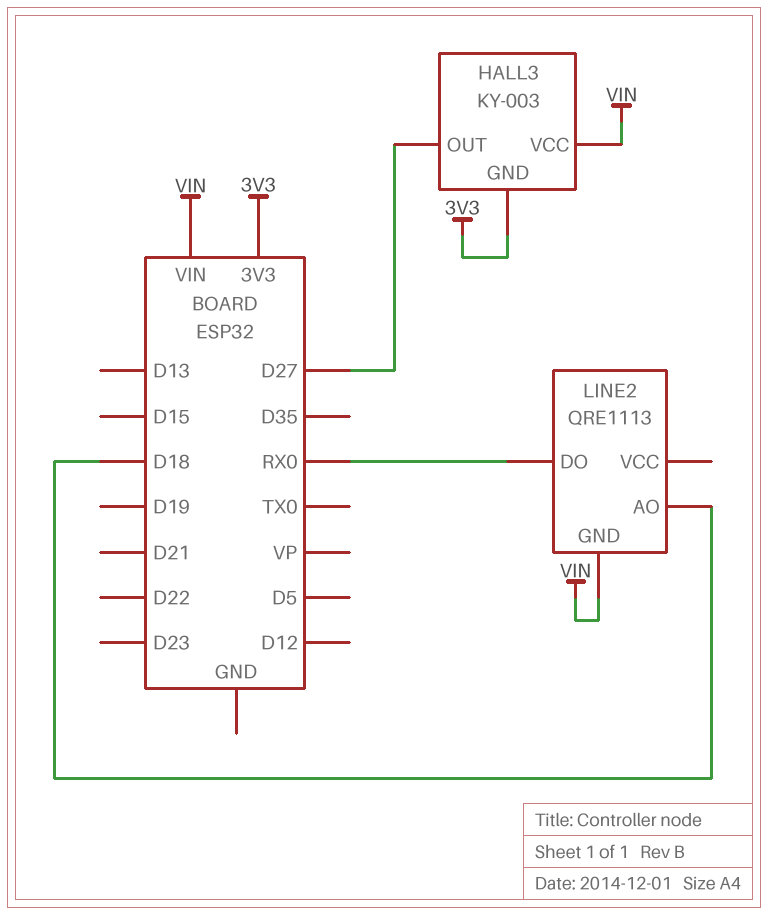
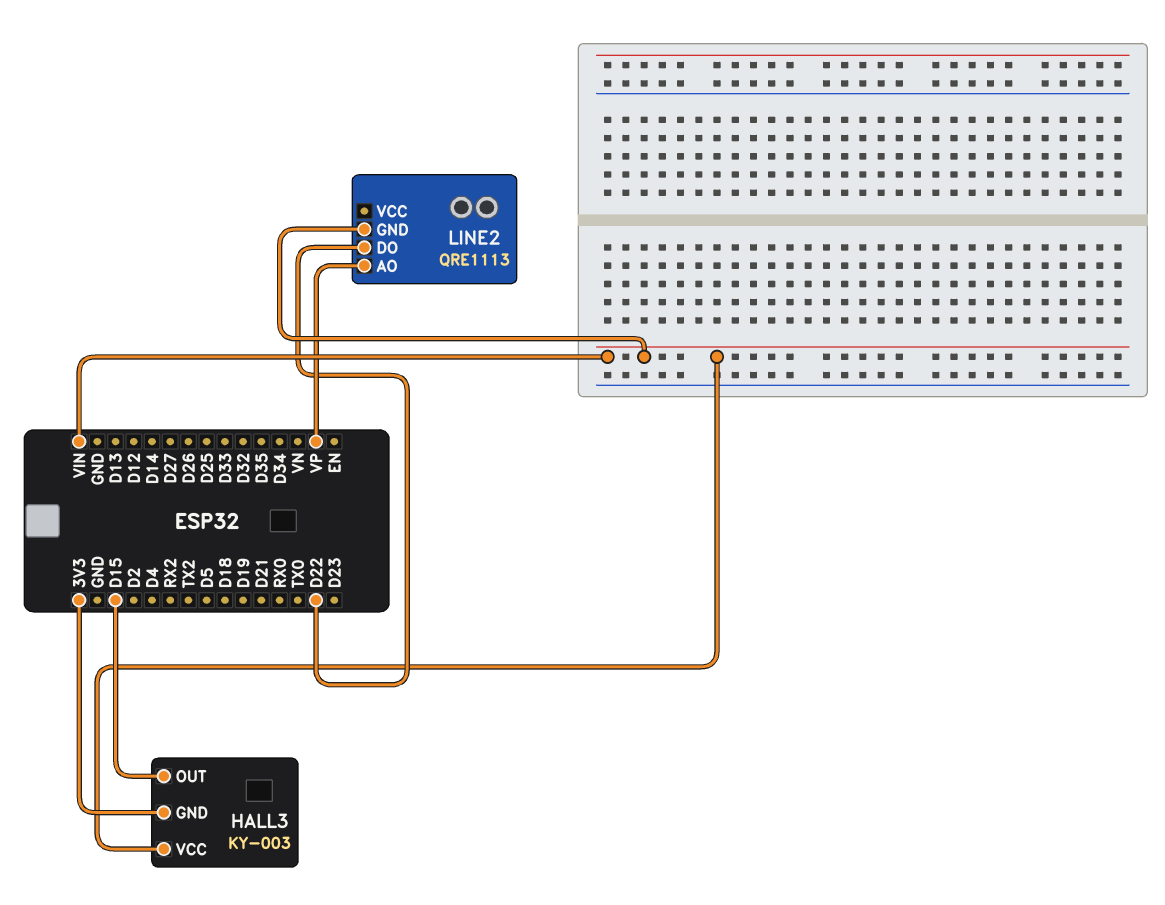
HALL3 pin OUT: D27 -> D15
LINE2 pin AO: D18 -> VP
LINE2 pin DO: RX0 -> D22

